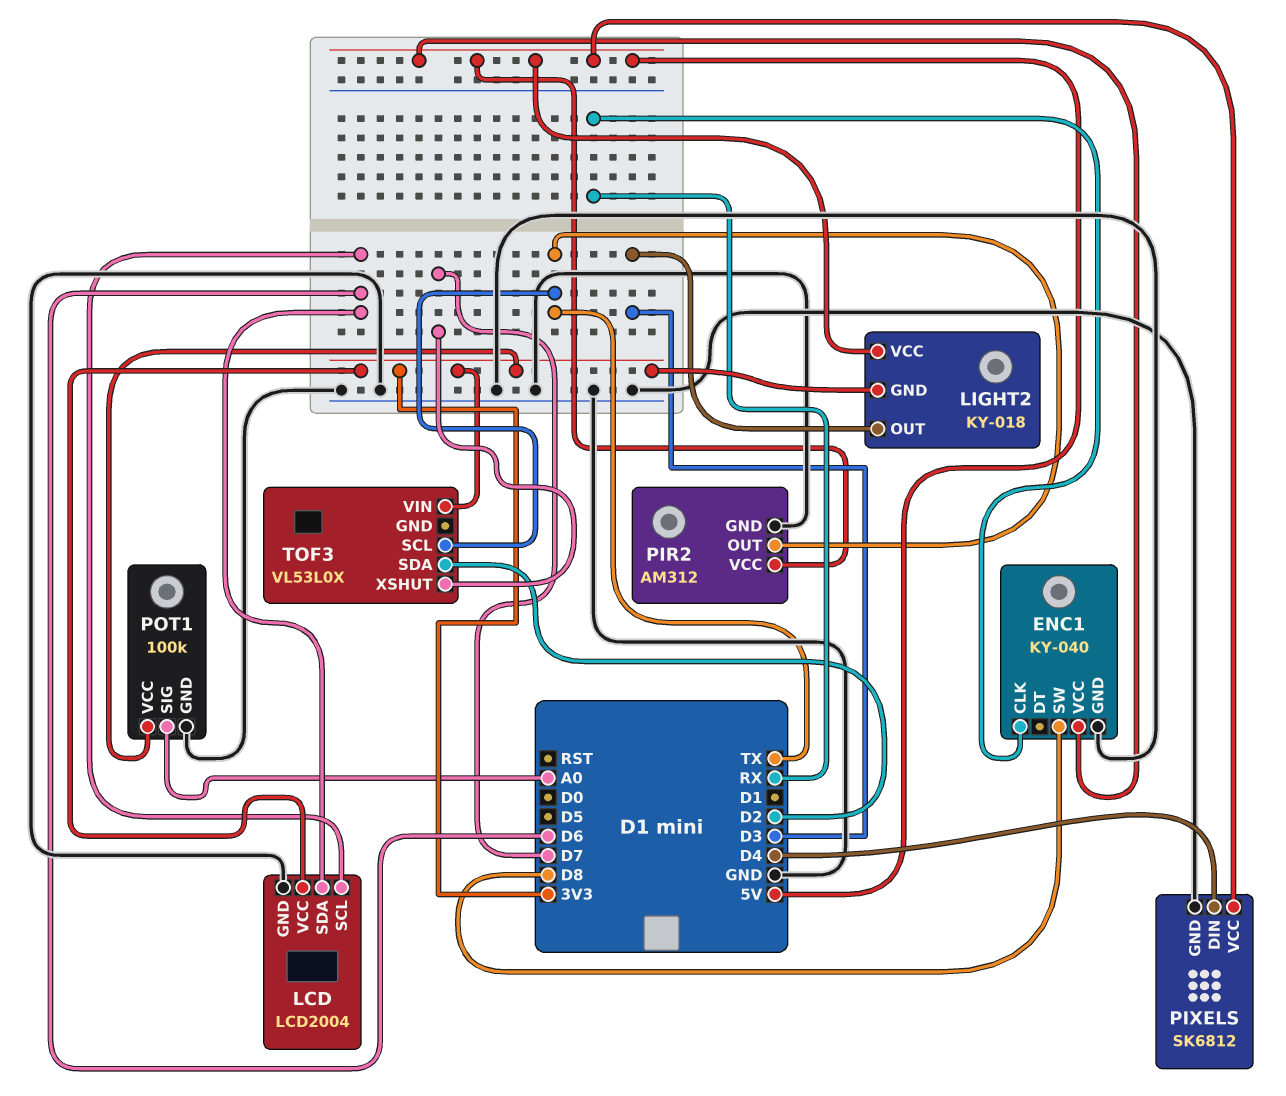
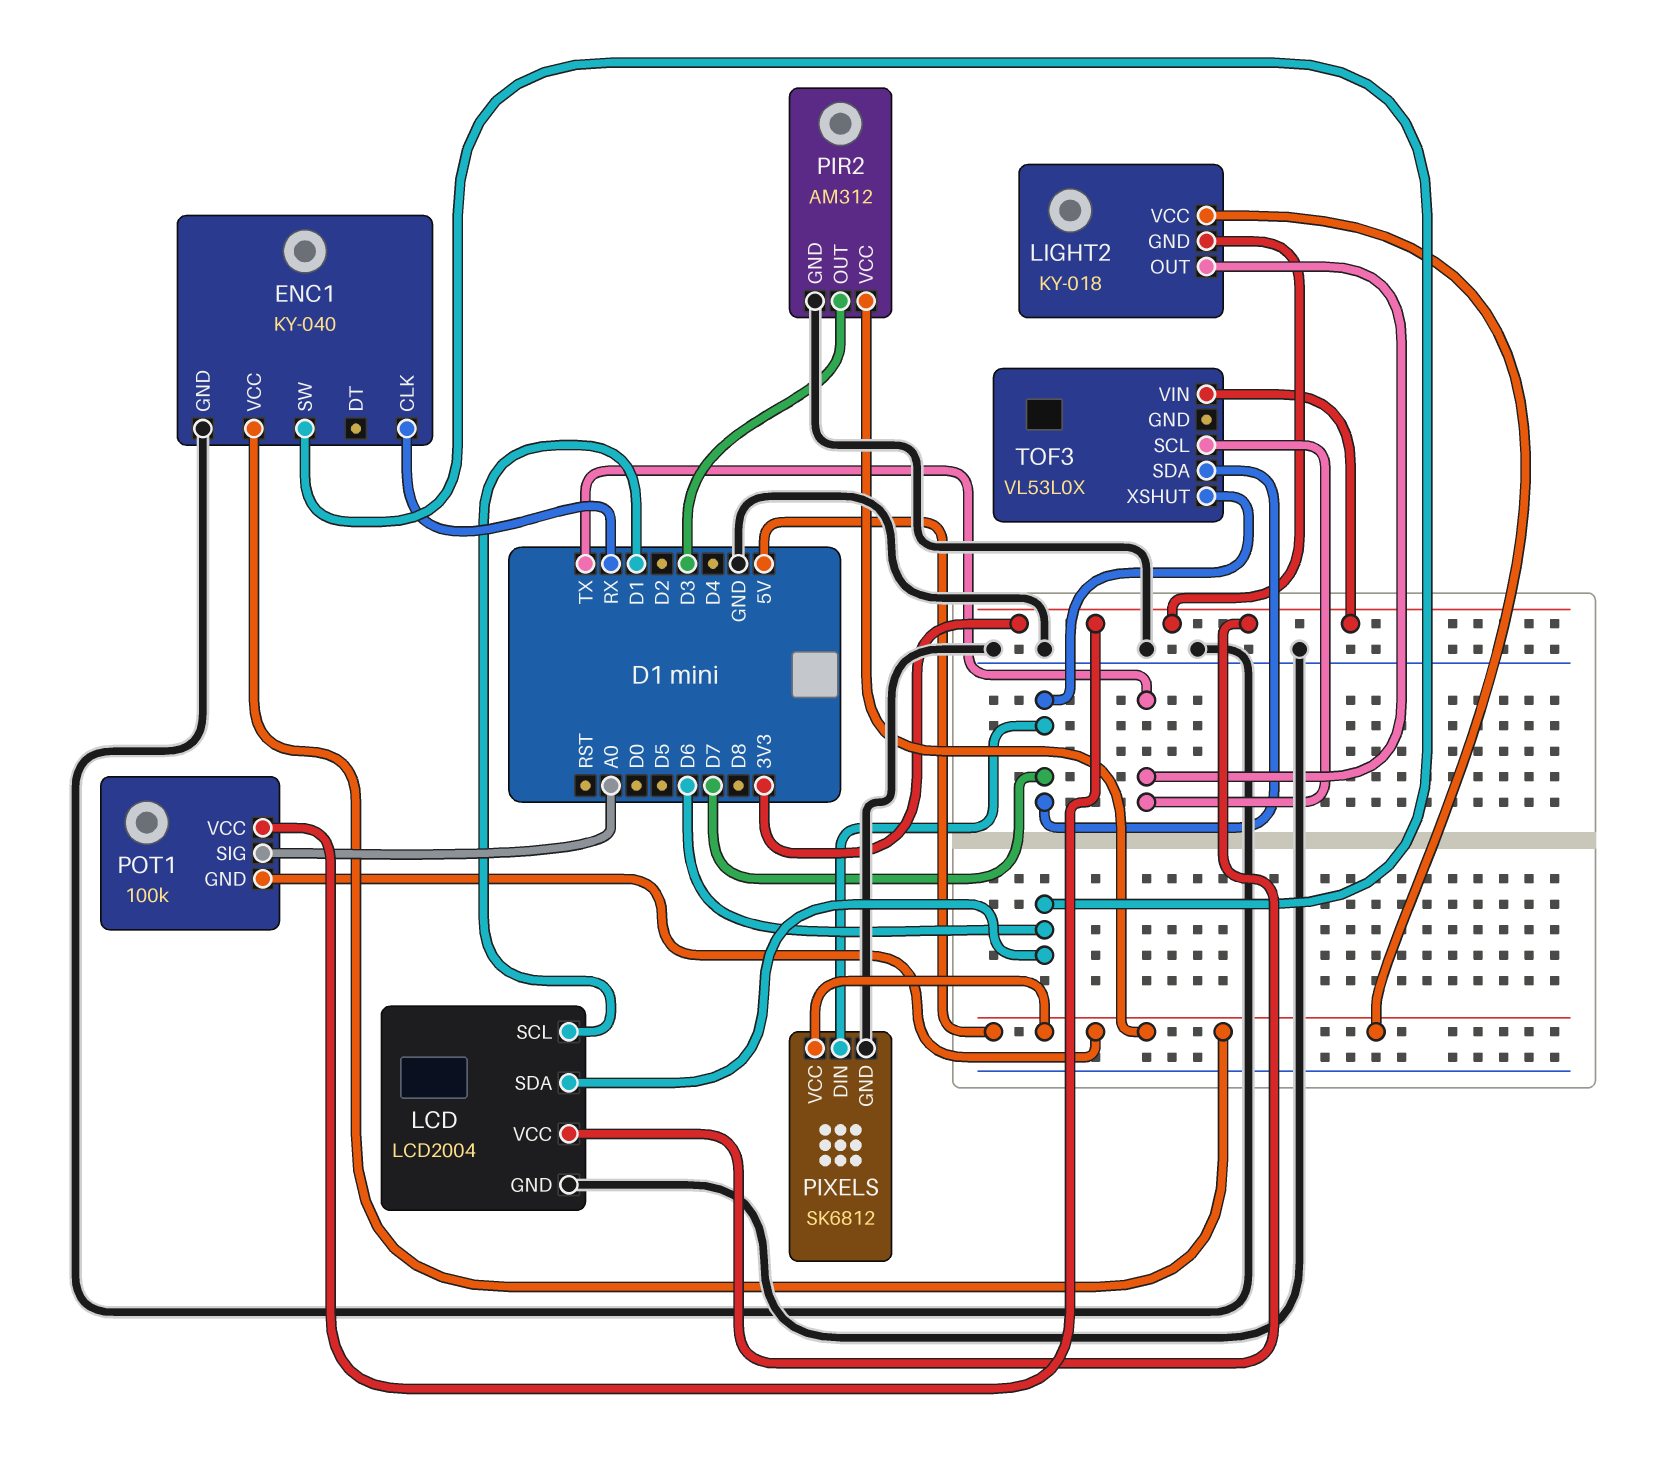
ENC1 pin SW: D8 -> D6
LCD pin SCL: D6 -> D1
LIGHT2 pin OUT: D3 -> TX
PIR2 pin OUT: TX -> D3
PIXELS pin DIN: D4 -> D7
POT1 pin GND: GND -> 5V
TOF3 pin SDA: D2 -> D7

